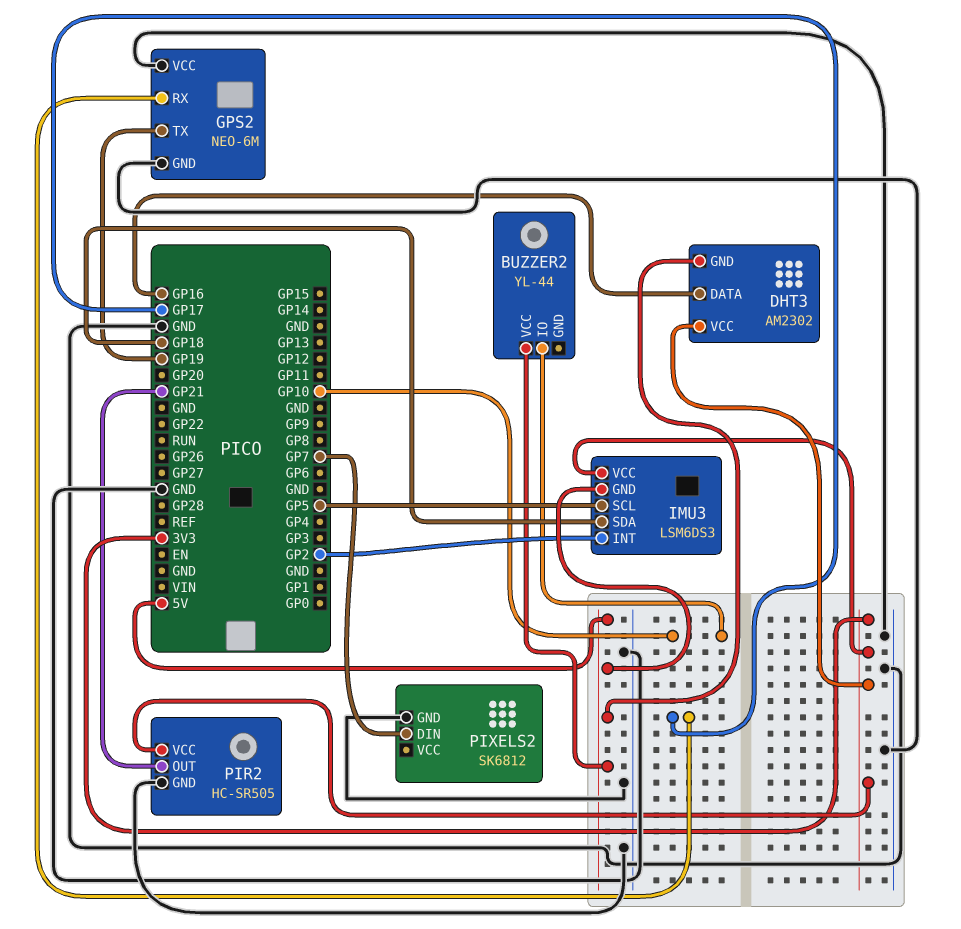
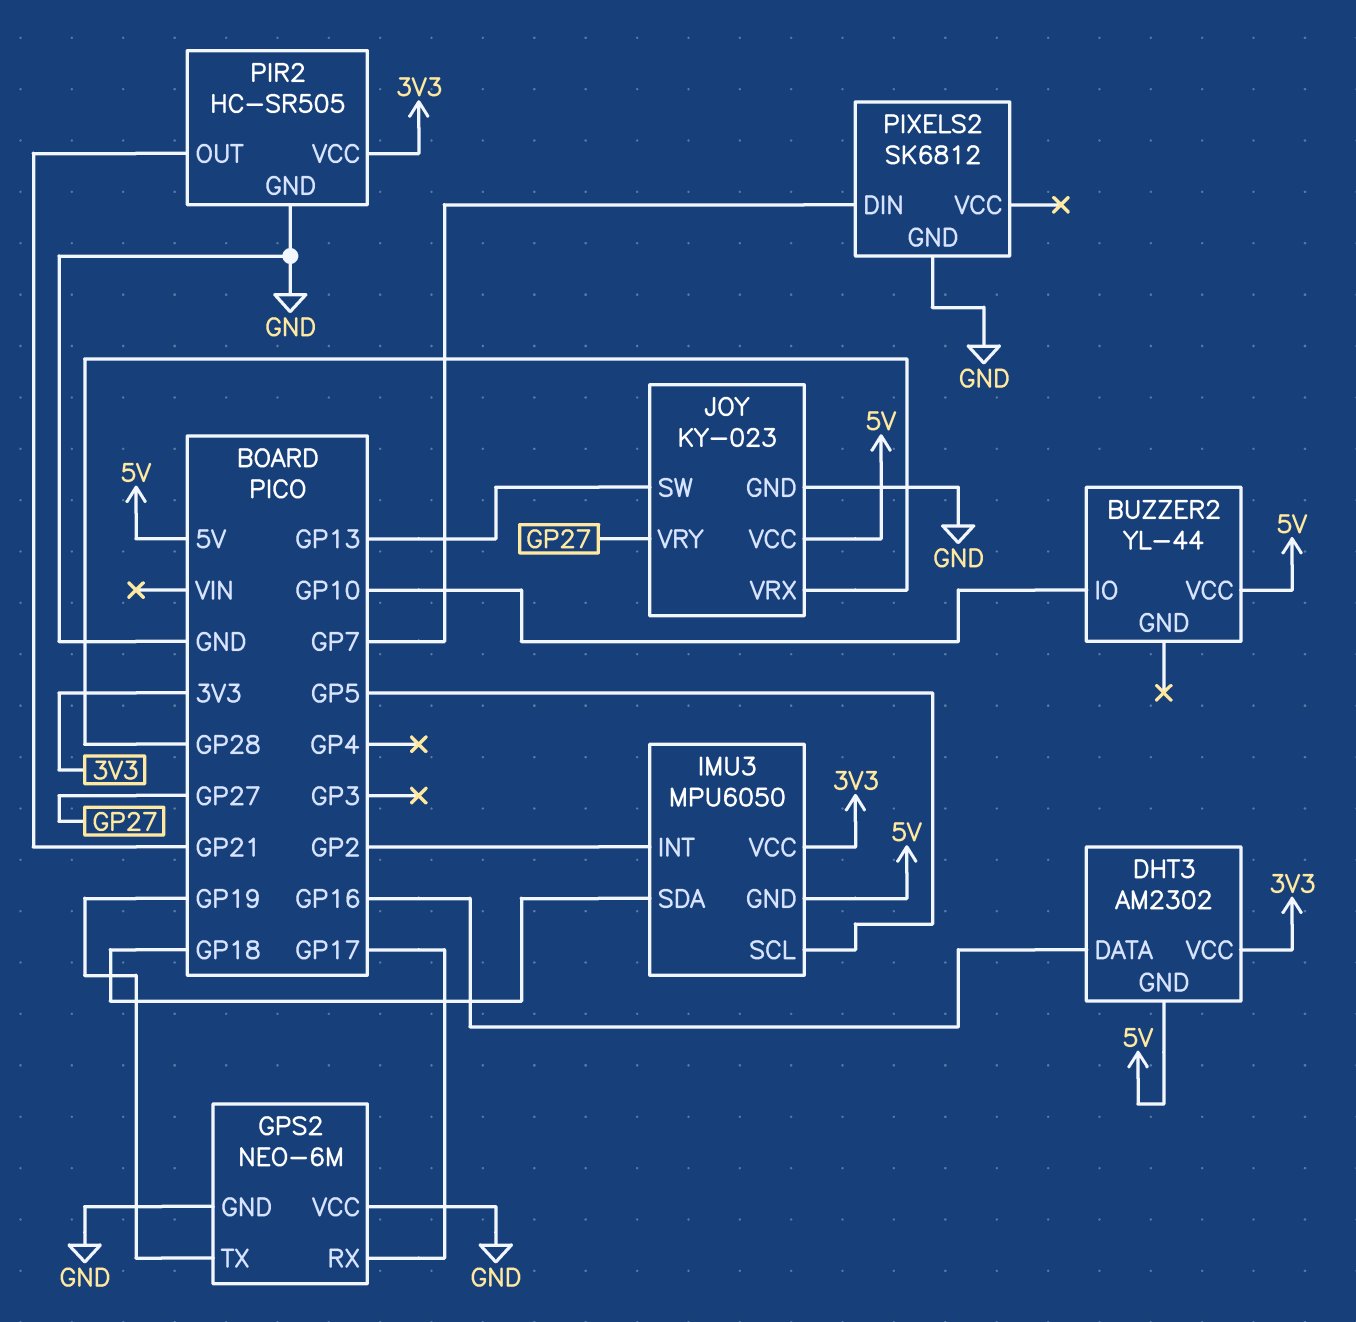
IMU3: LSM6DS3 -> MPU6050
JOY: none -> KY-023
JOY pin GND: none -> GND
JOY pin SW: none -> GP13
JOY pin VCC: none -> 5V
JOY pin VRX: none -> GP28
JOY pin VRY: none -> GP27

